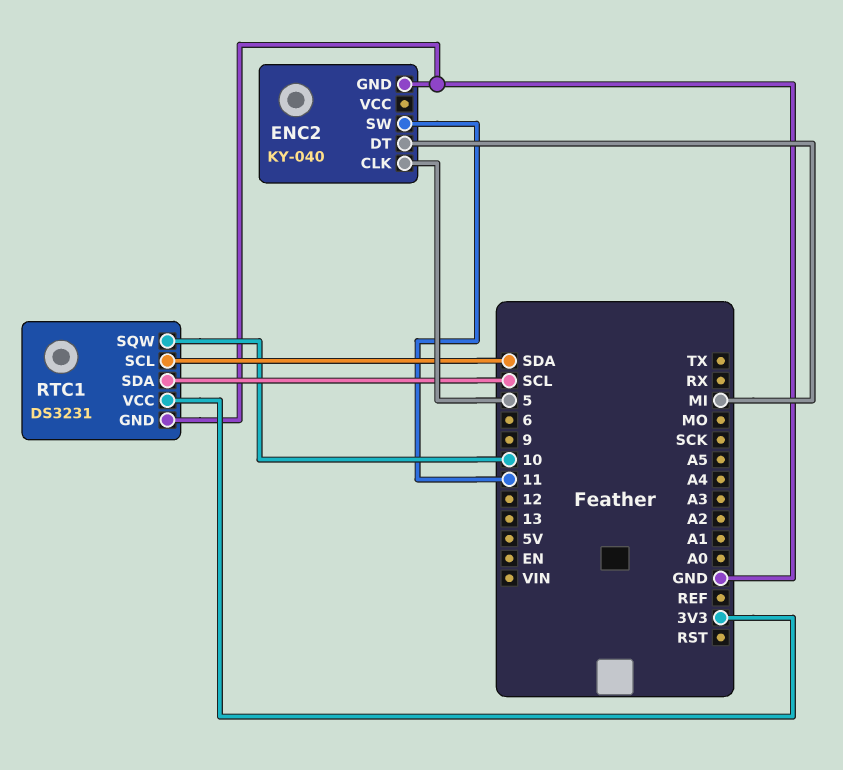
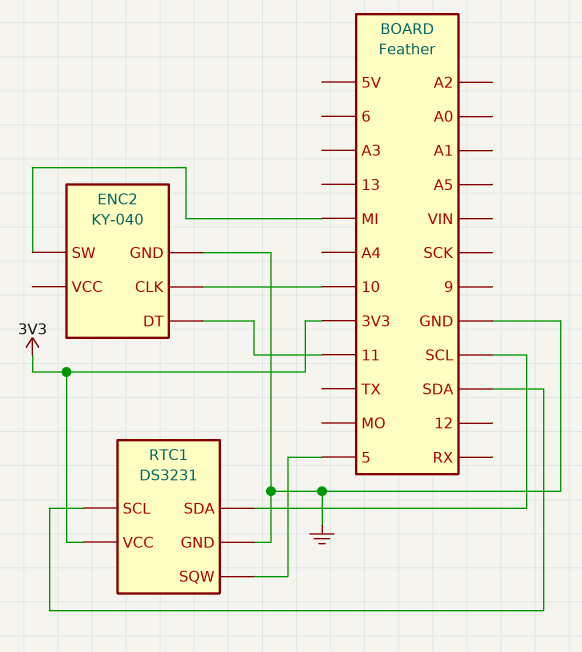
ENC2 pin CLK: 5 -> 10
ENC2 pin DT: MI -> 11
ENC2 pin SW: 11 -> MI
RTC1 pin SQW: 10 -> 5

